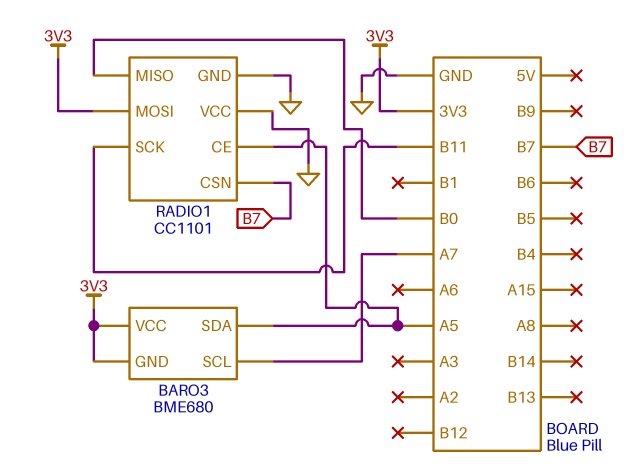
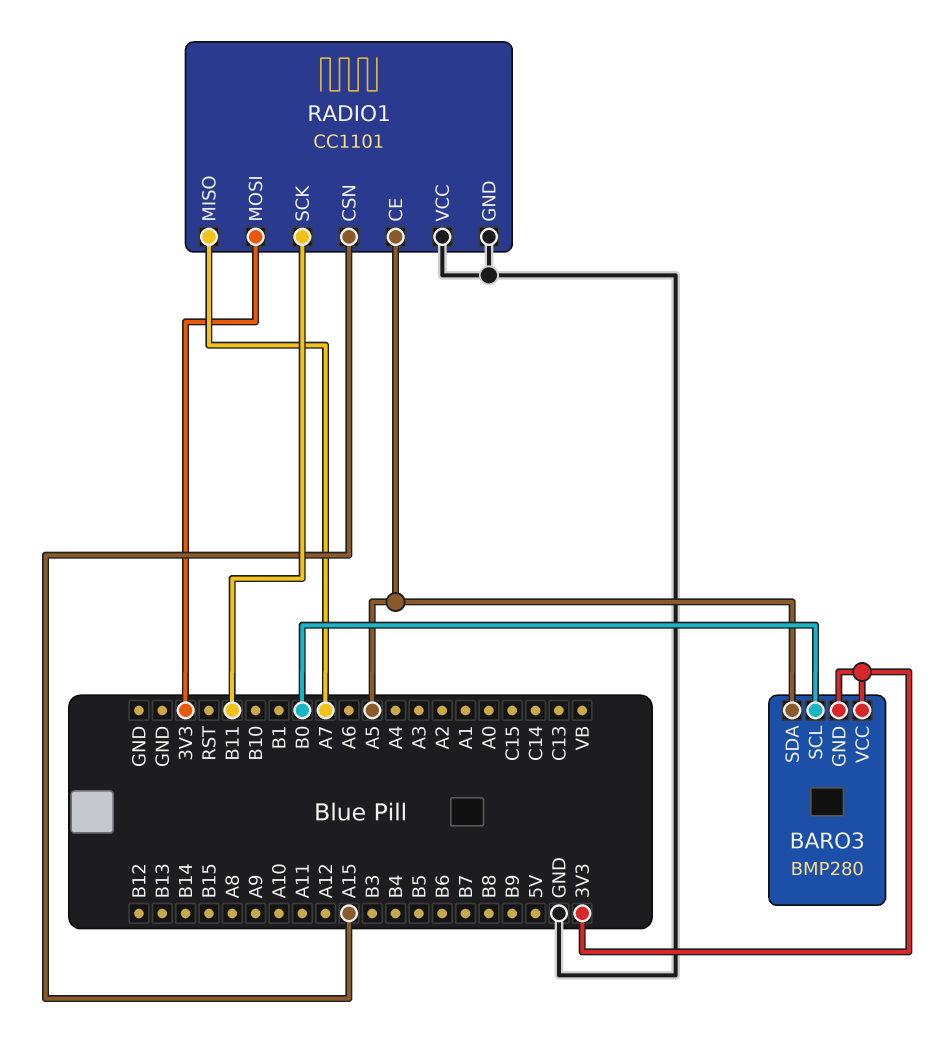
BARO3: BME680 -> BMP280
BARO3 pin SCL: A7 -> B0
RADIO1 pin CSN: B7 -> A15
RADIO1 pin MISO: B0 -> A7

